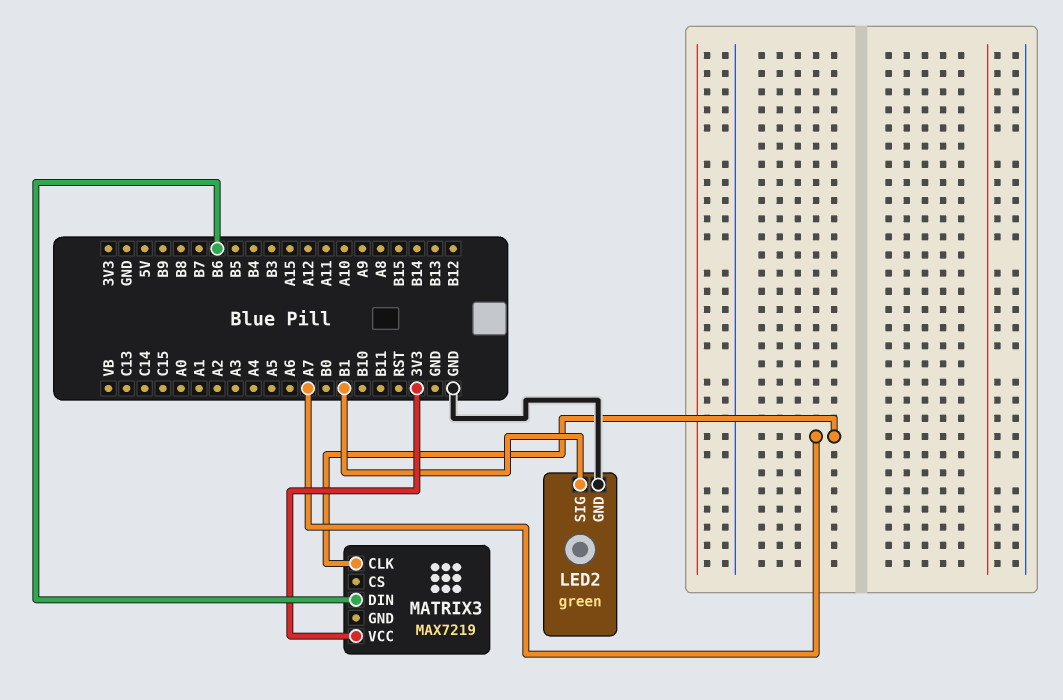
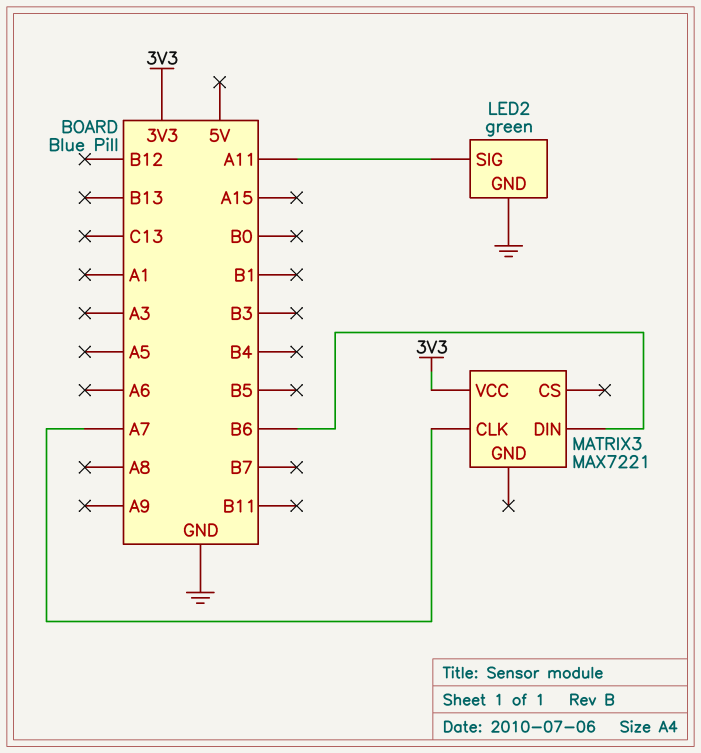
LED2 pin SIG: B1 -> A11
MATRIX3: MAX7219 -> MAX7221

